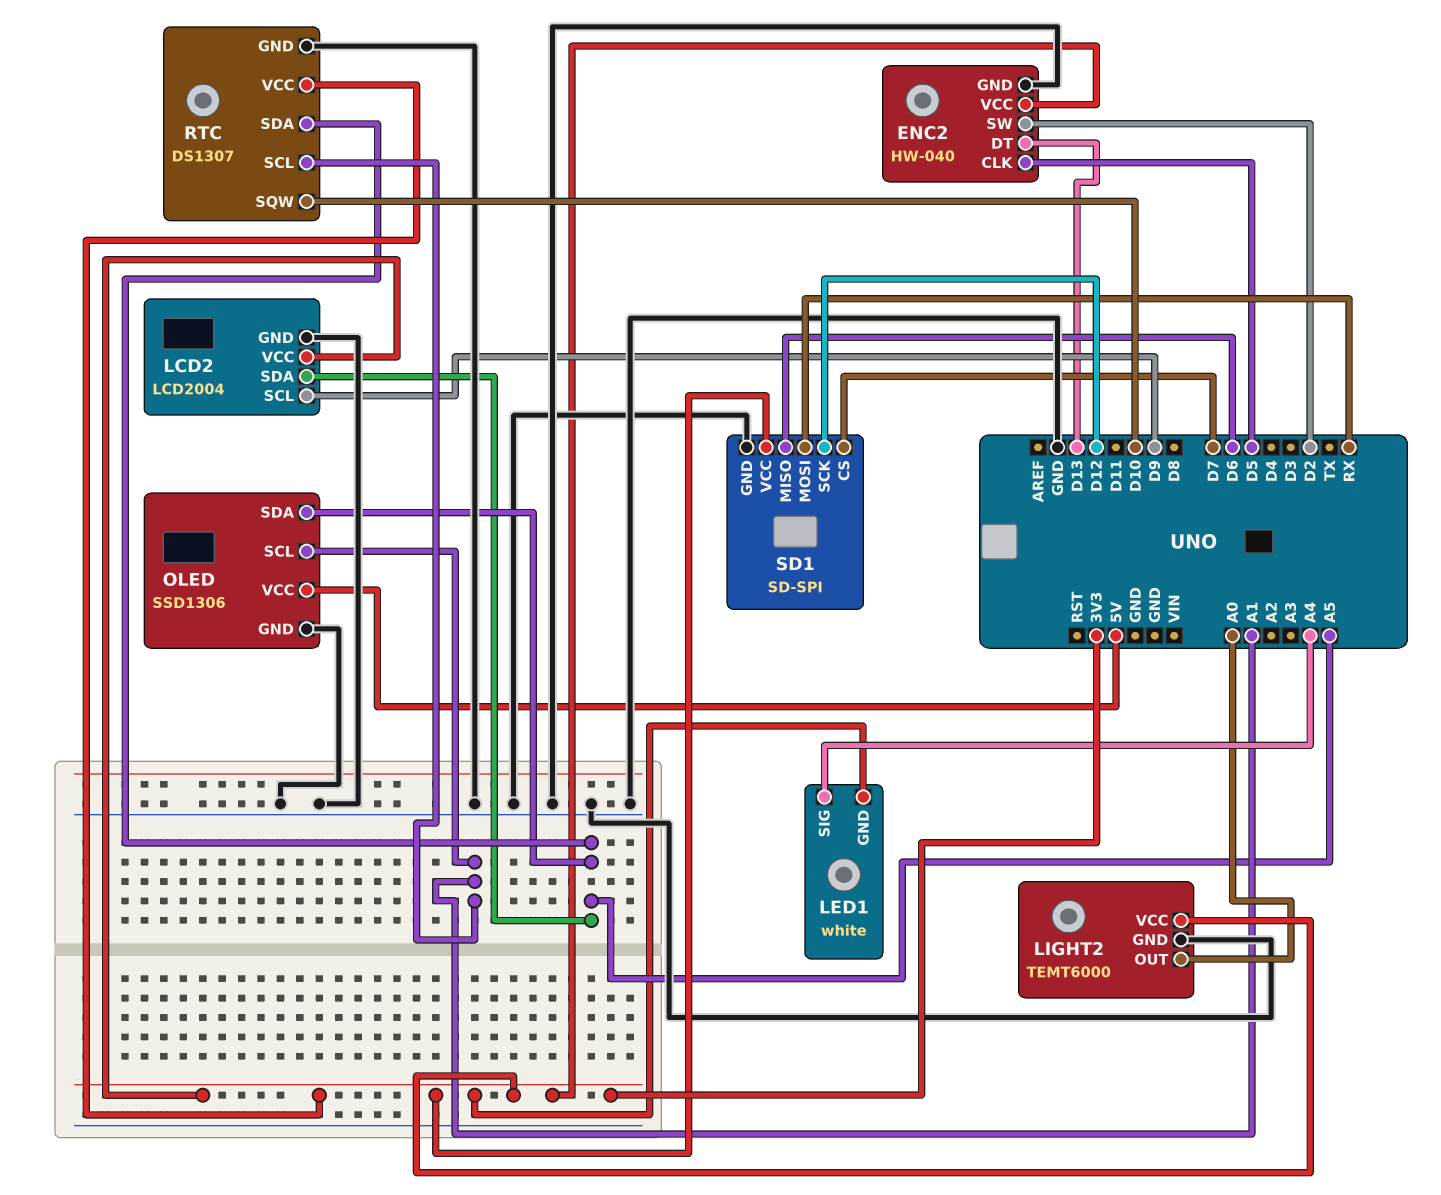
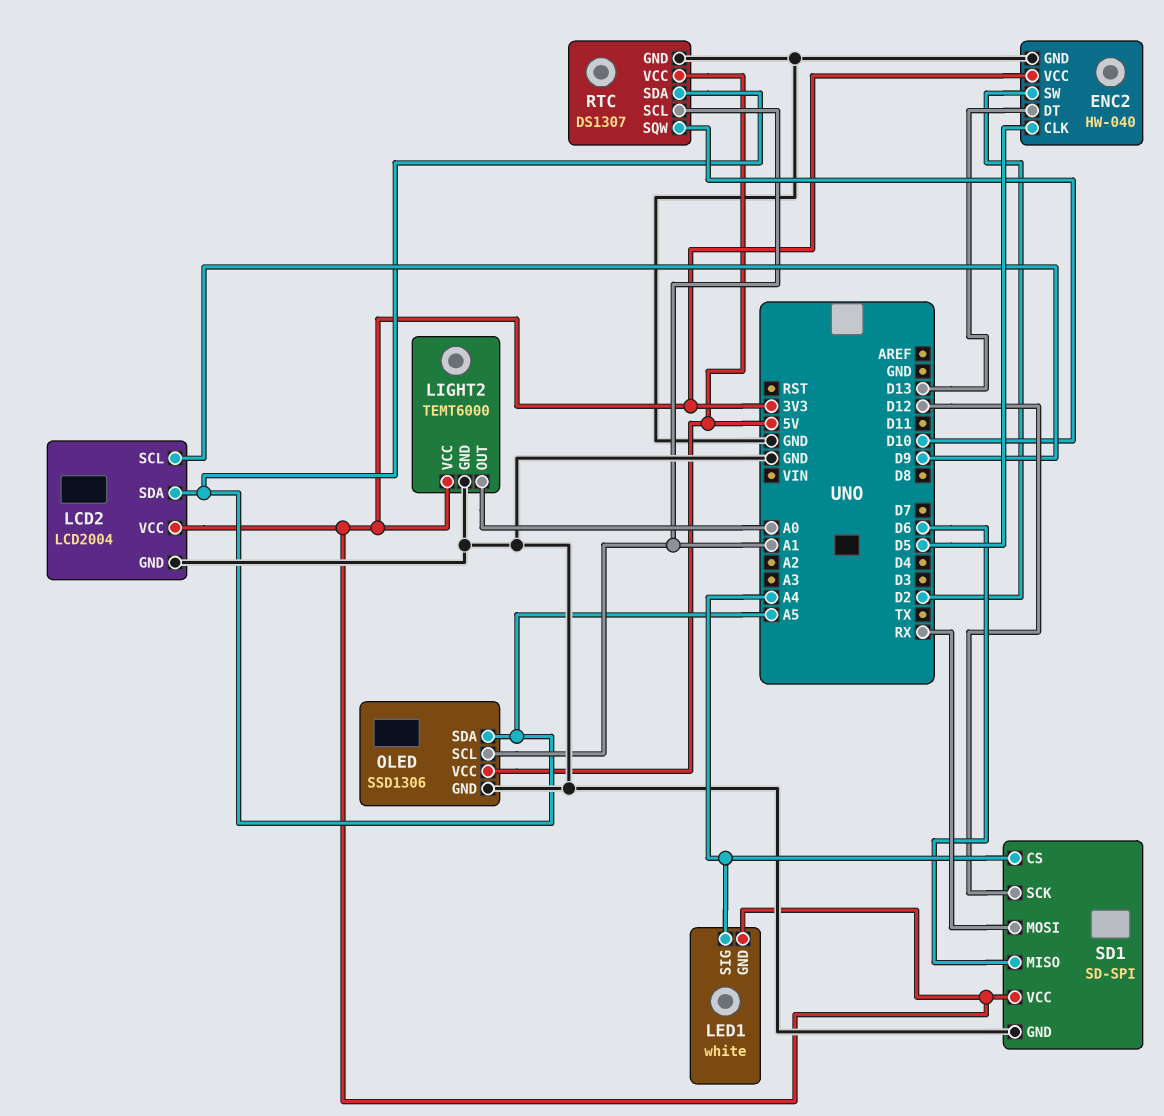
RTC pin VCC: 3V3 -> 5V
SD1 pin CS: D7 -> A4

